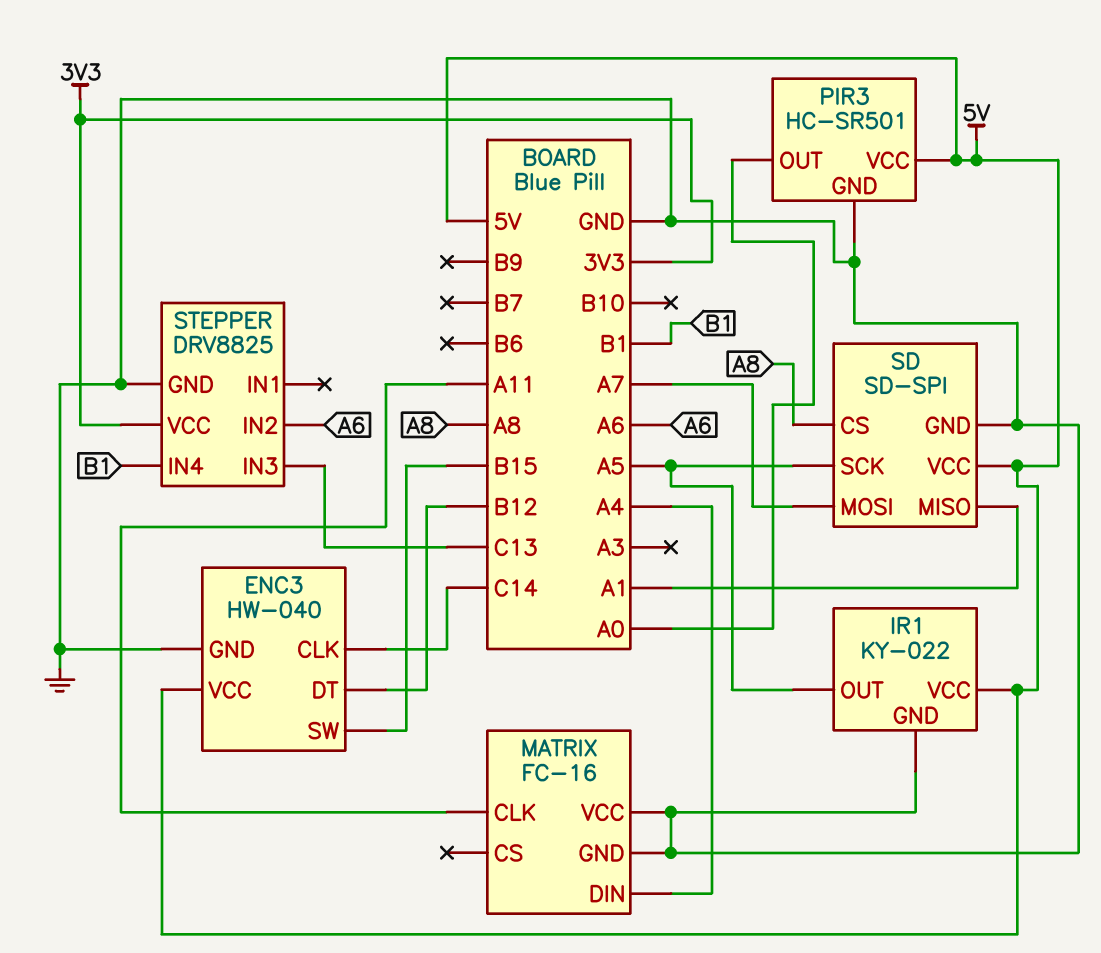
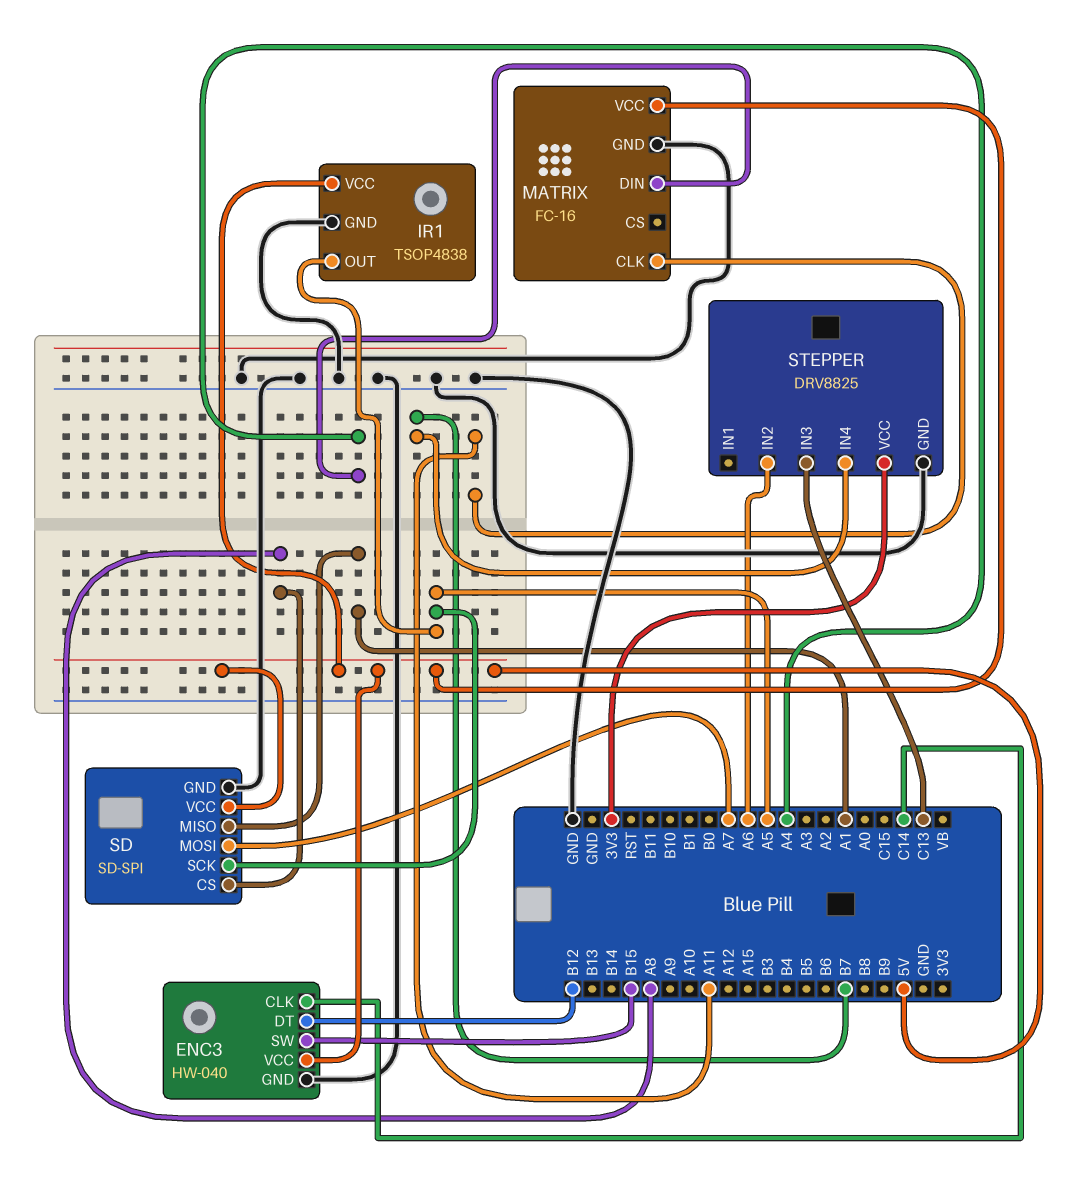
IR1: KY-022 -> TSOP4838
MATRIX pin VCC: GND -> 5V
PIR3: HC-SR501 -> none
PIR3 pin GND: GND -> none
PIR3 pin OUT: A0 -> none
PIR3 pin VCC: 5V -> none
STEPPER pin IN4: B1 -> B7

